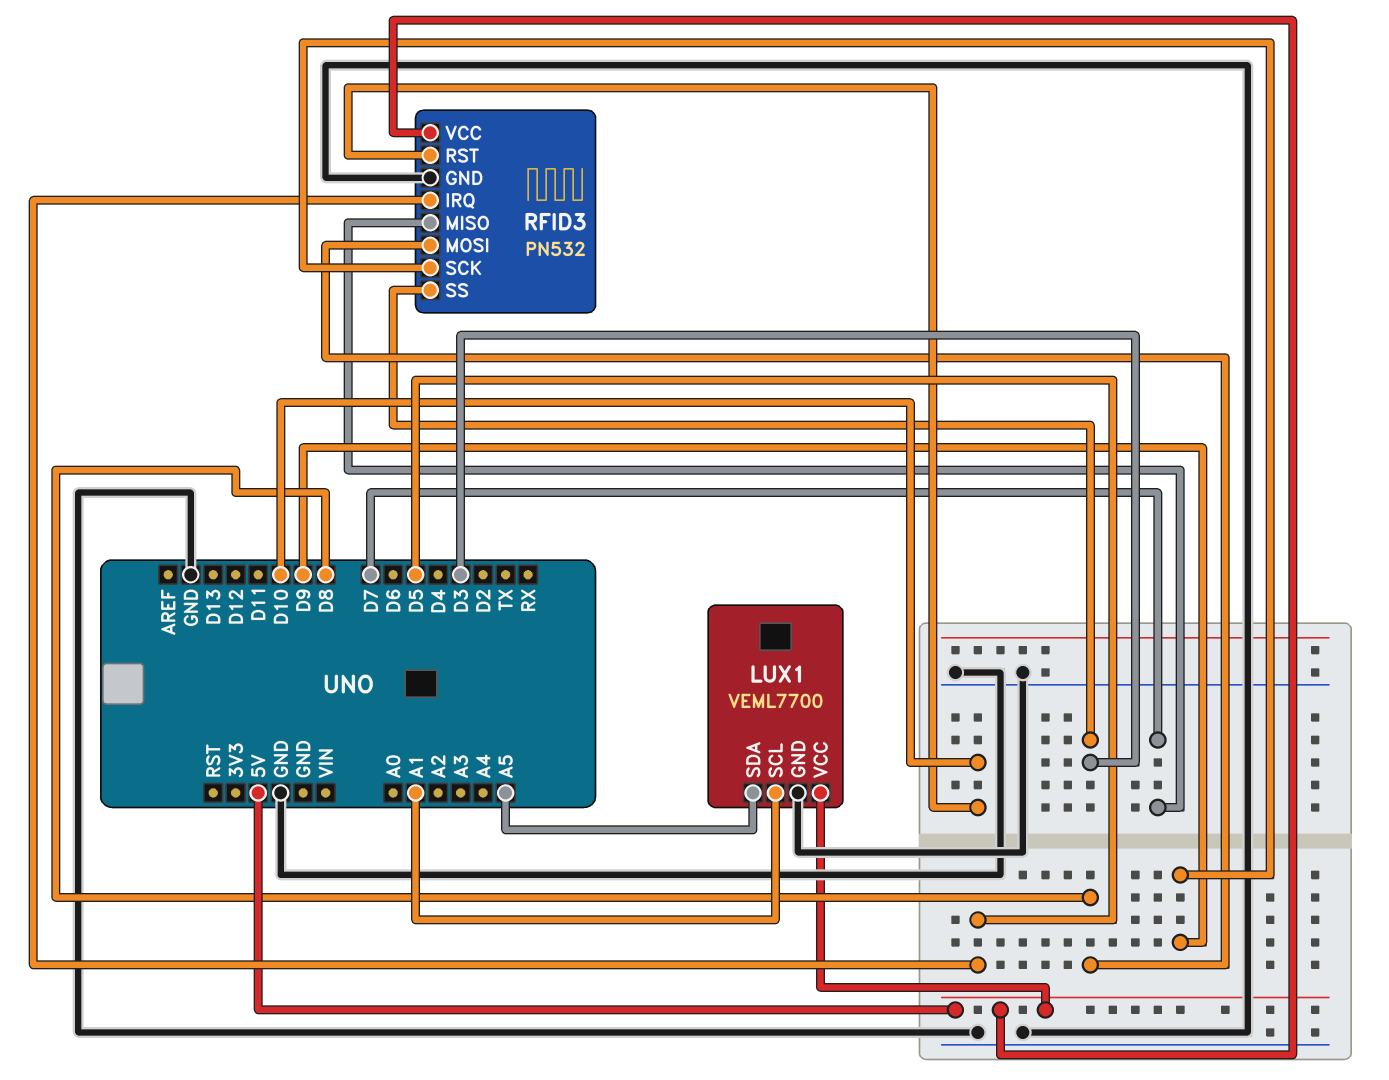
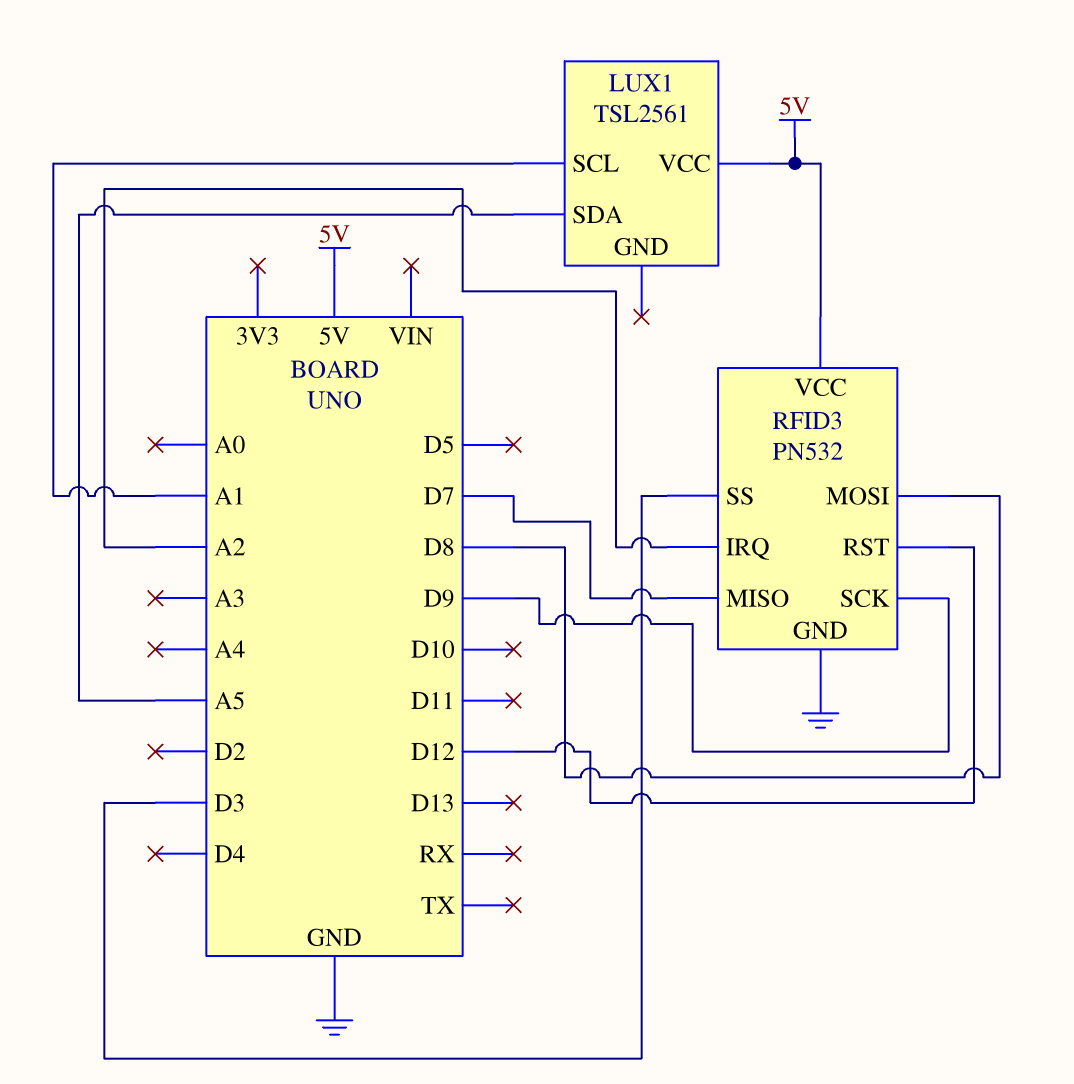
LUX1: VEML7700 -> TSL2561
LUX1 pin GND: GND -> none
RFID3 pin IRQ: D5 -> A2
RFID3 pin RST: D10 -> D12

